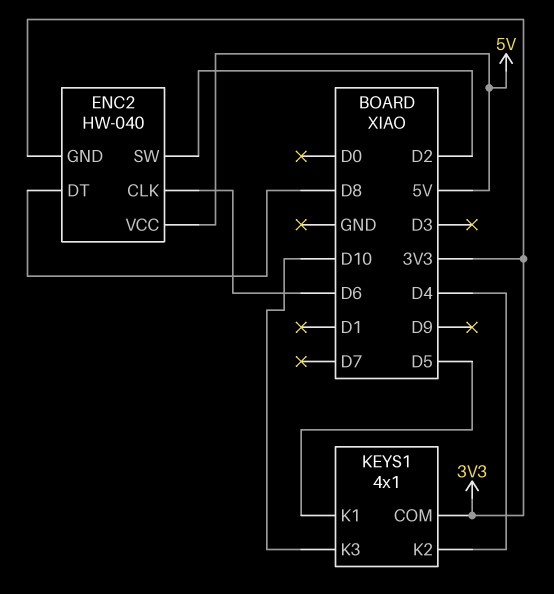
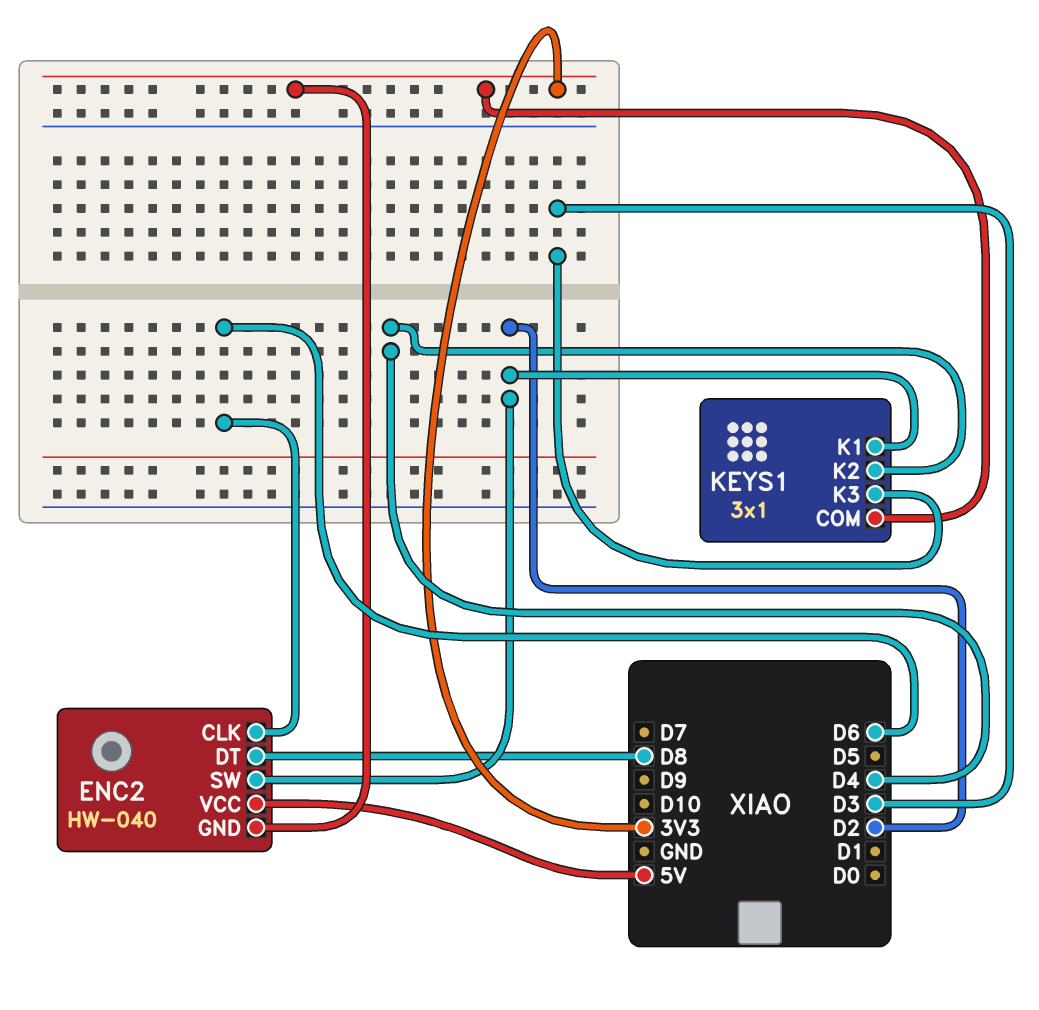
KEYS1: 4x1 -> 3x1
KEYS1 pin K1: D5 -> D2
KEYS1 pin K3: D10 -> D3

